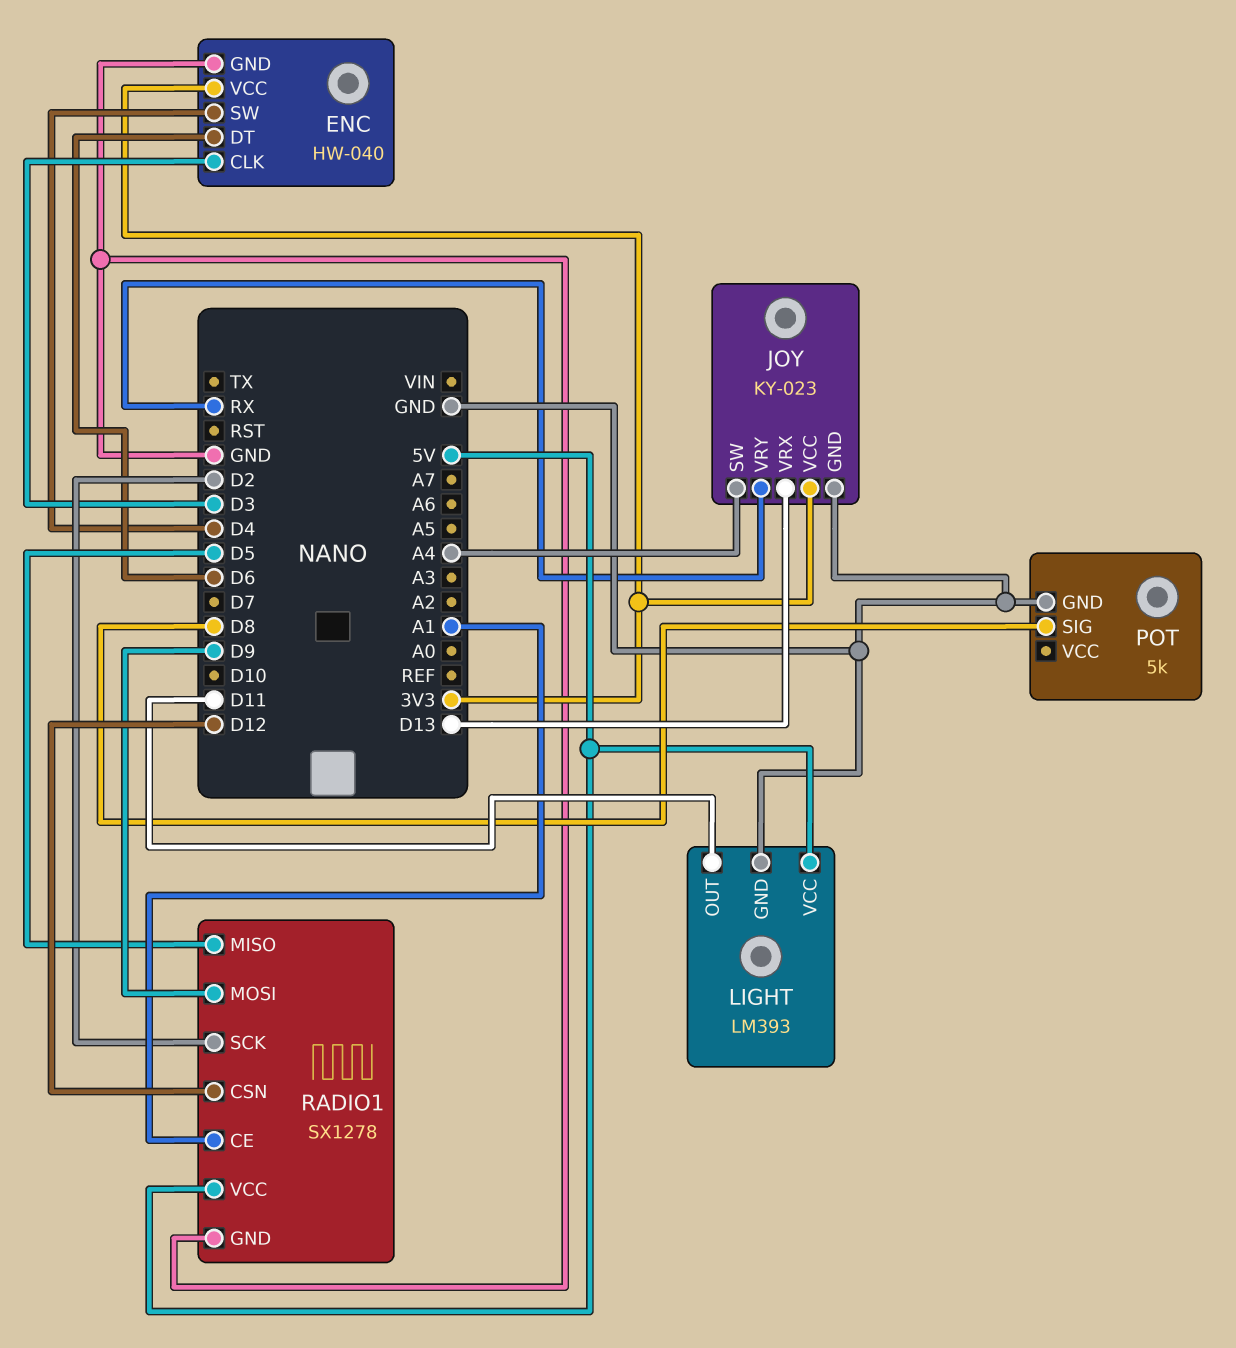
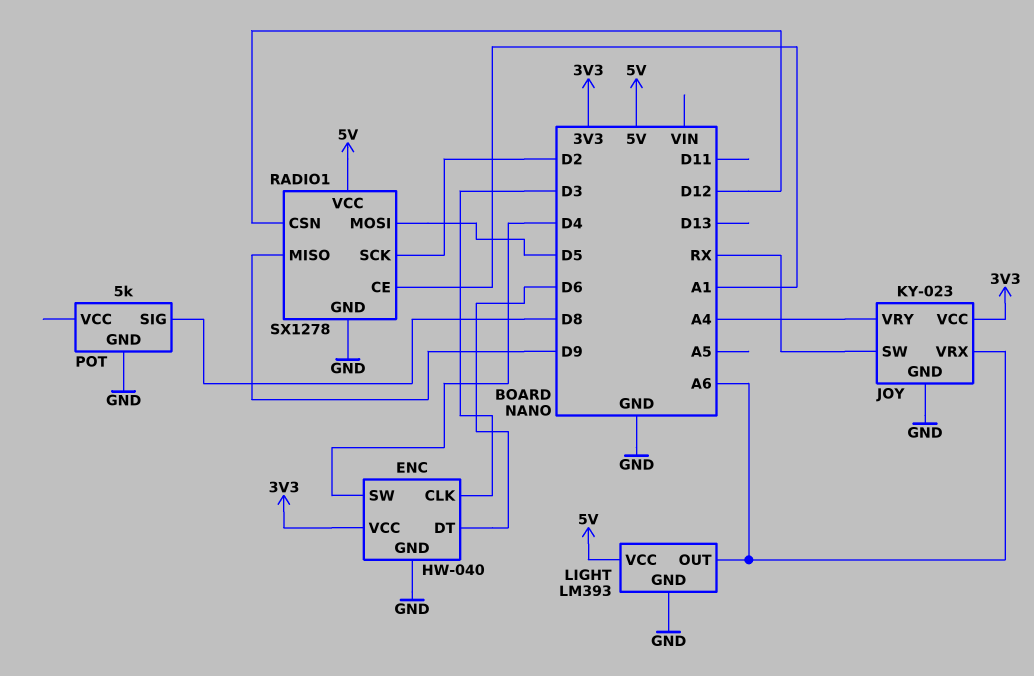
JOY pin SW: A4 -> RX
JOY pin VRX: D13 -> A6
JOY pin VRY: RX -> A4
LIGHT pin OUT: D11 -> A6
RADIO1 pin MISO: D5 -> D9
RADIO1 pin MOSI: D9 -> D5

